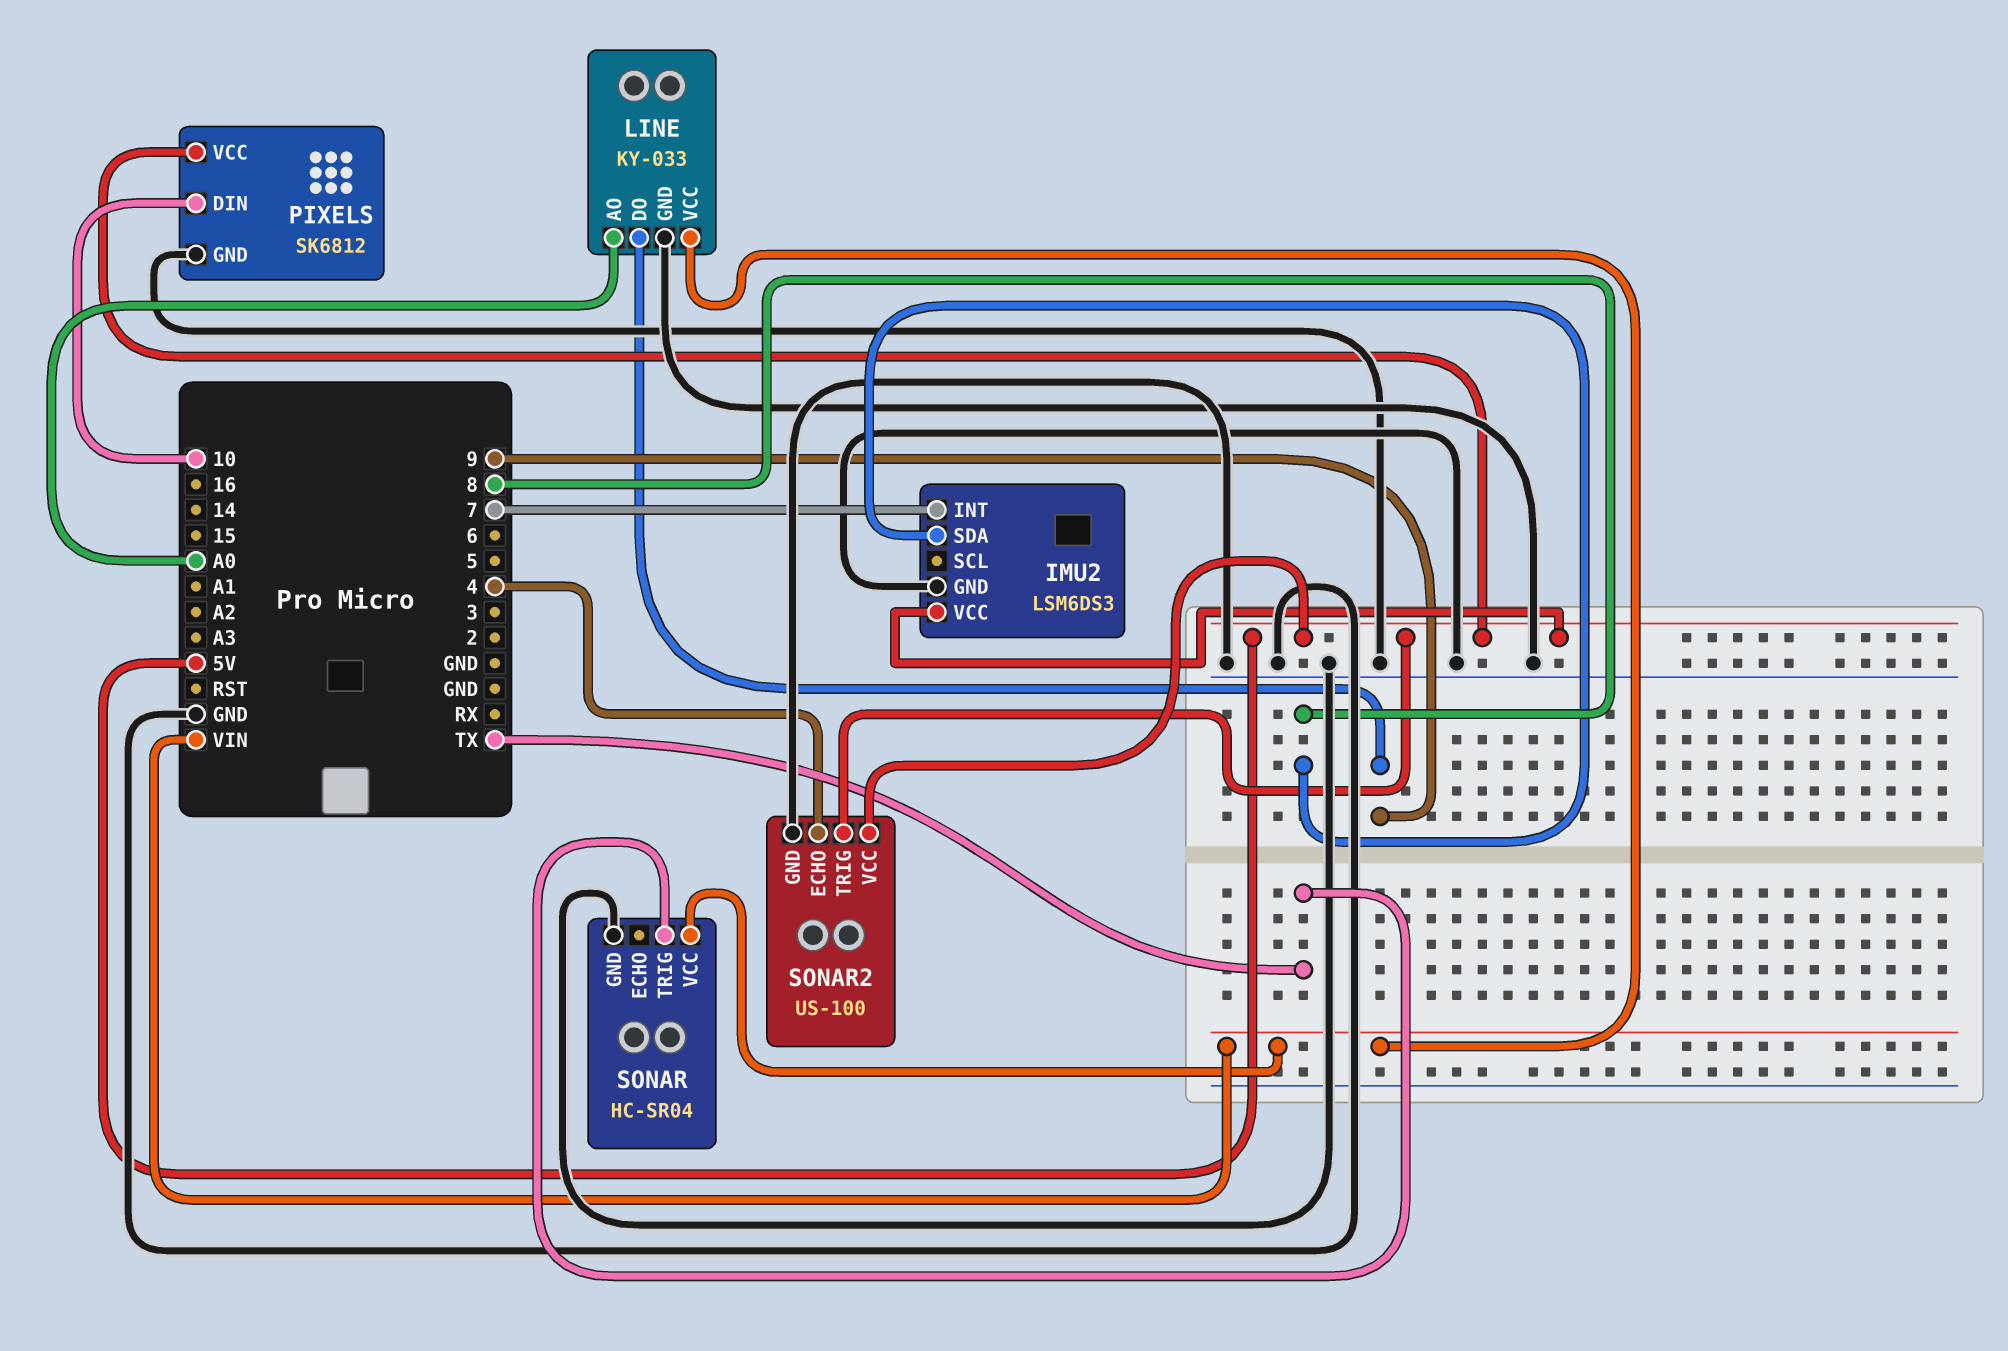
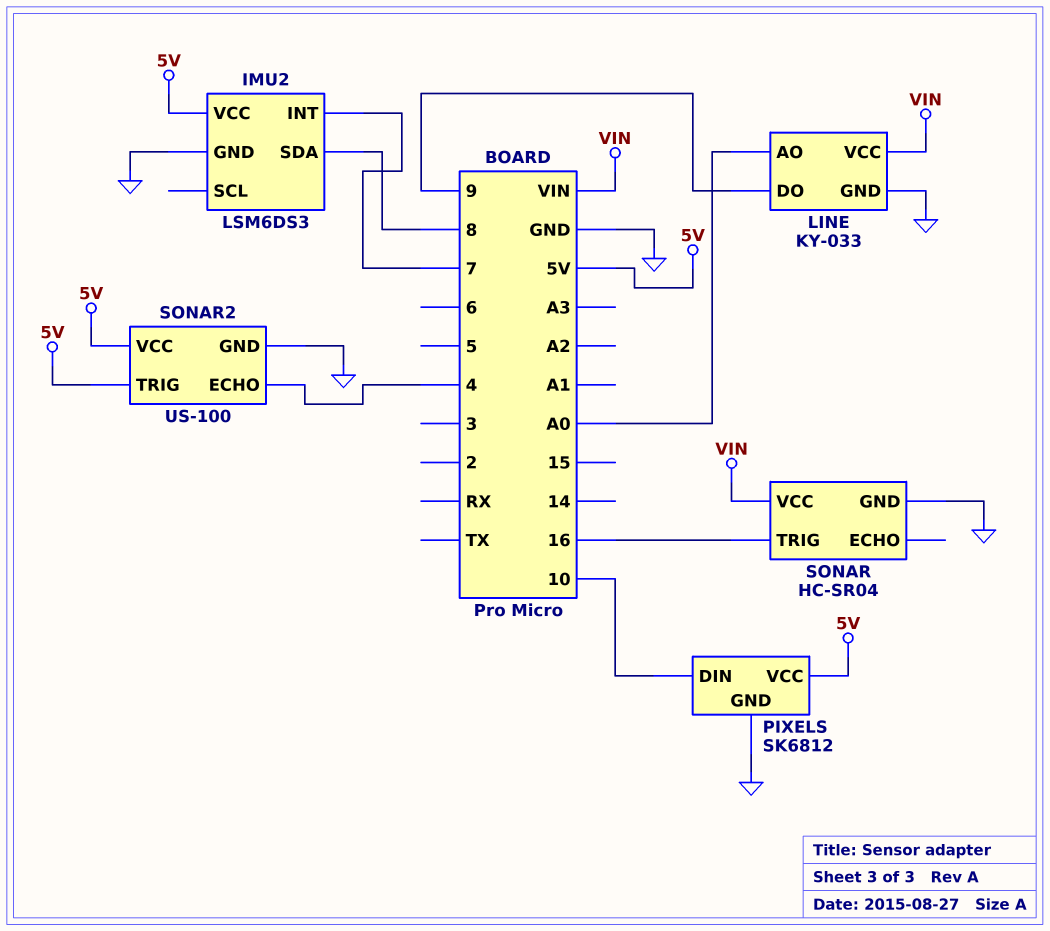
SONAR pin TRIG: TX -> 16

